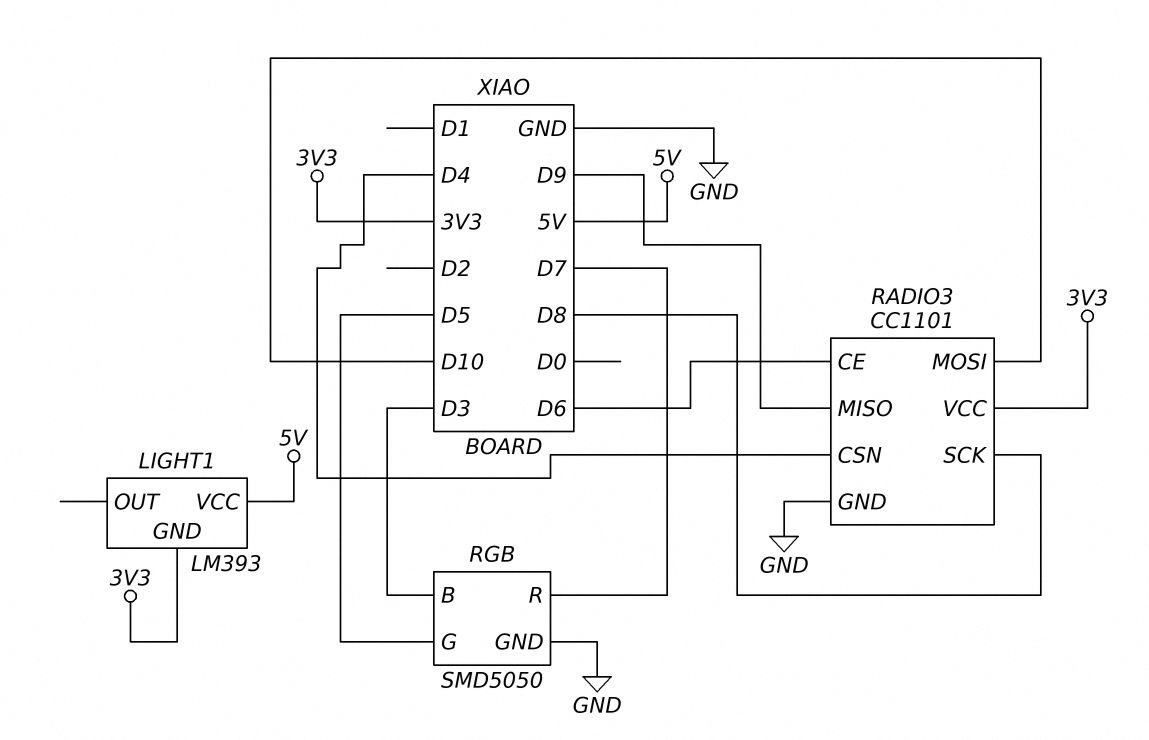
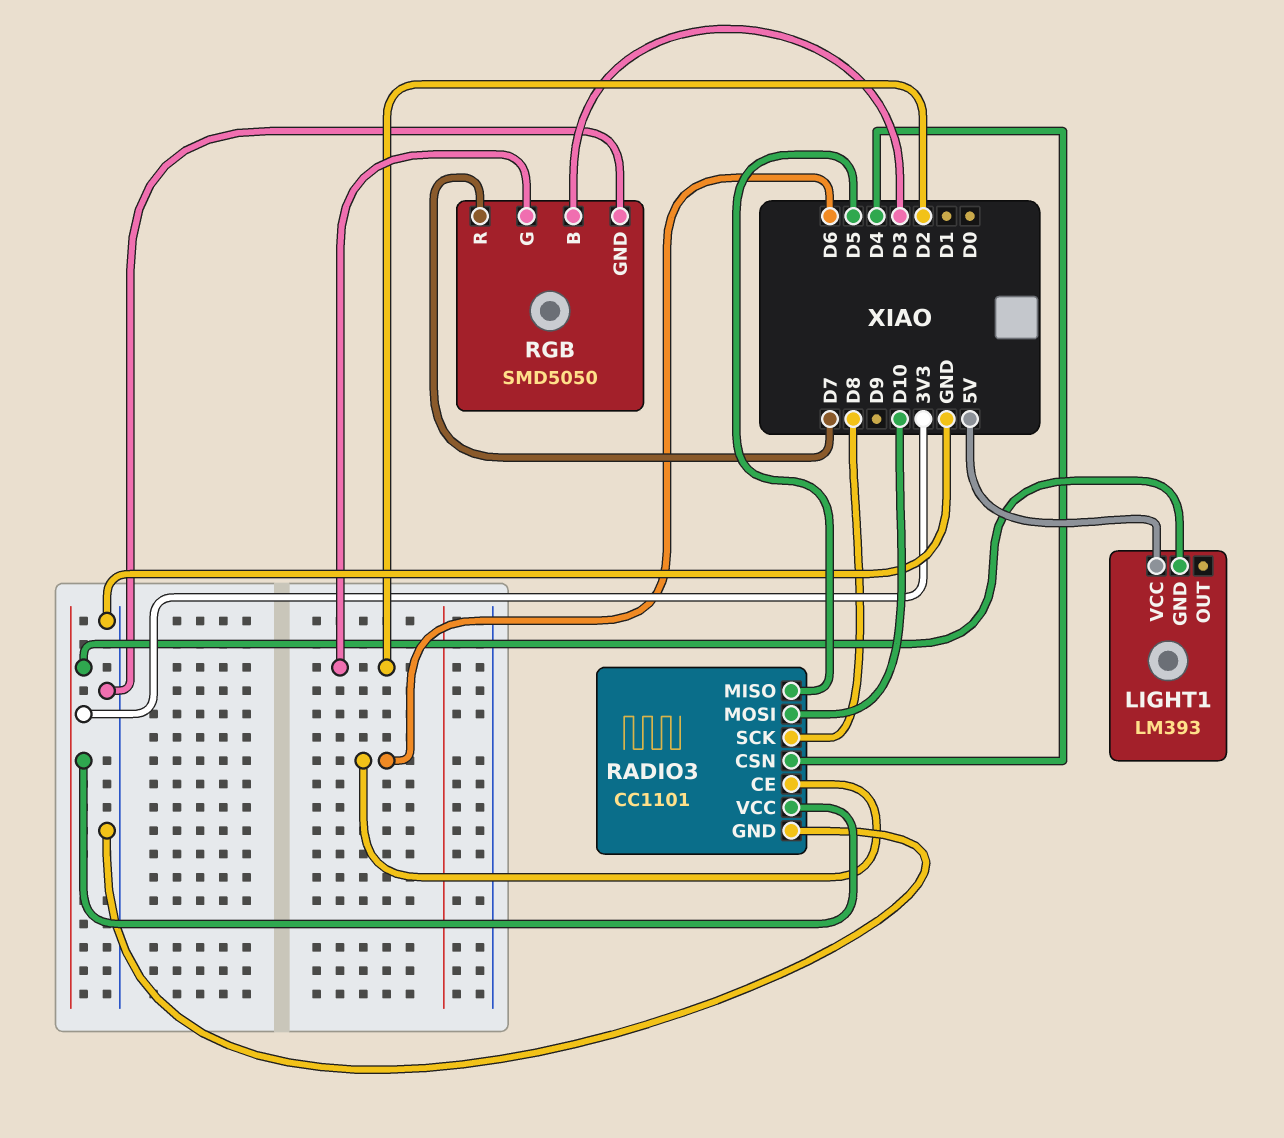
RADIO3 pin MISO: D9 -> D5
RGB pin G: D5 -> D2

